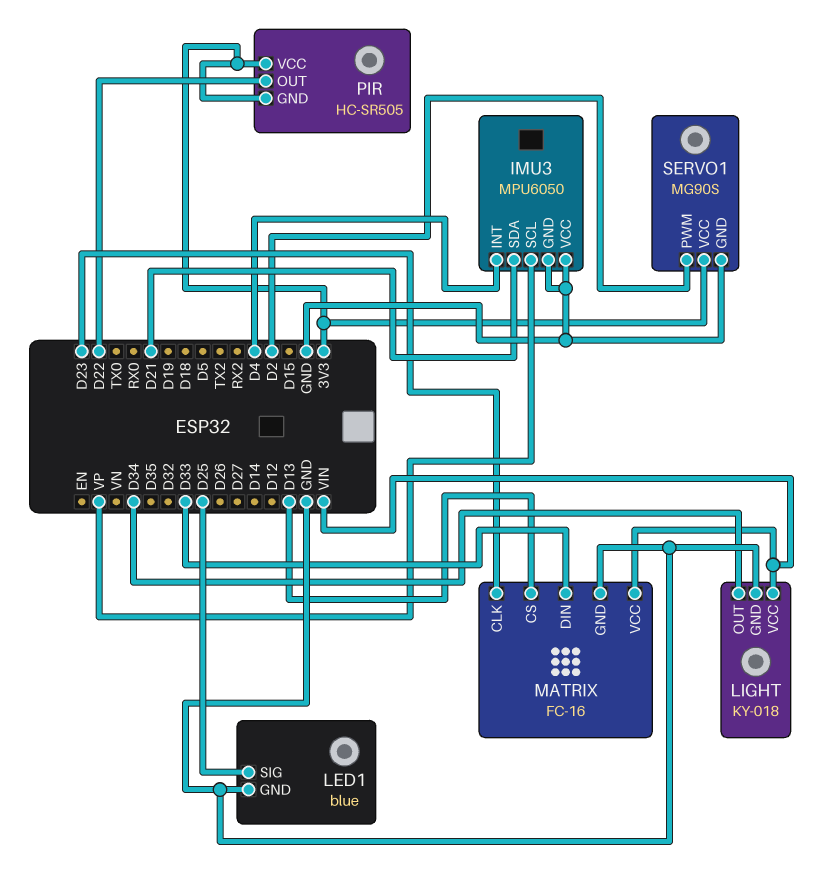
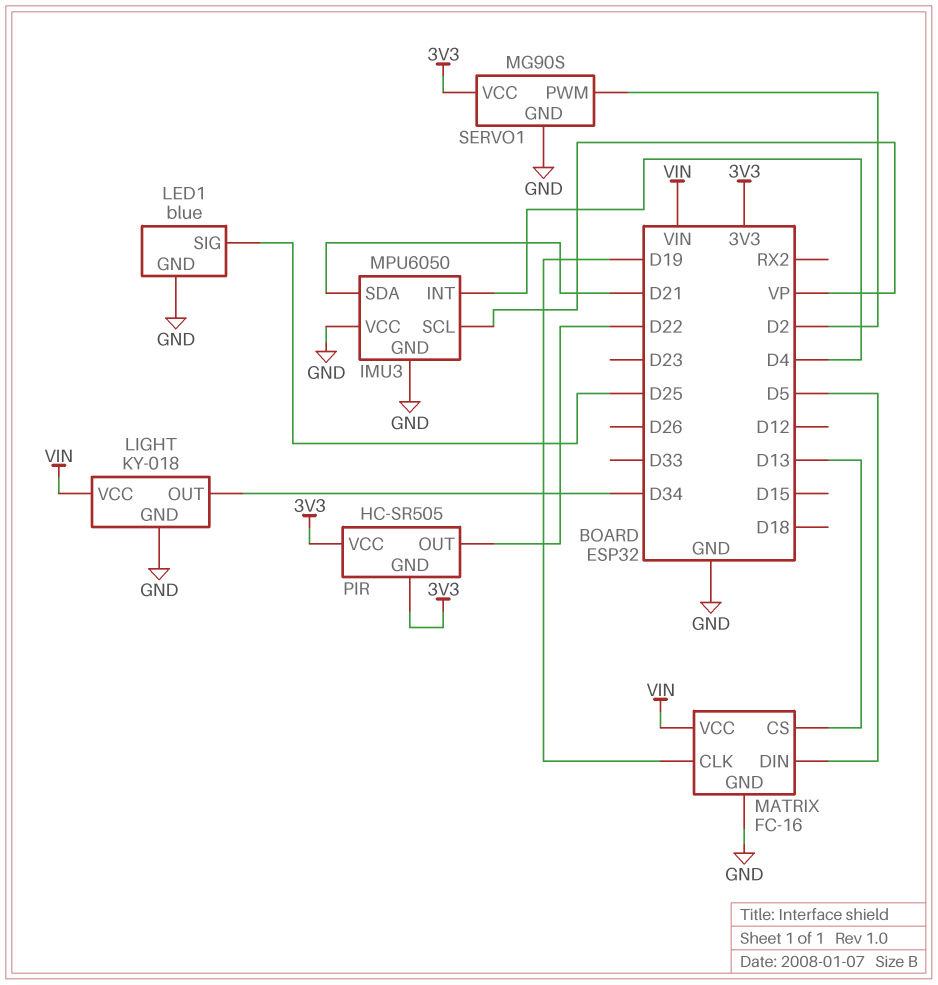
MATRIX pin CLK: D23 -> D19
MATRIX pin DIN: D33 -> D5

